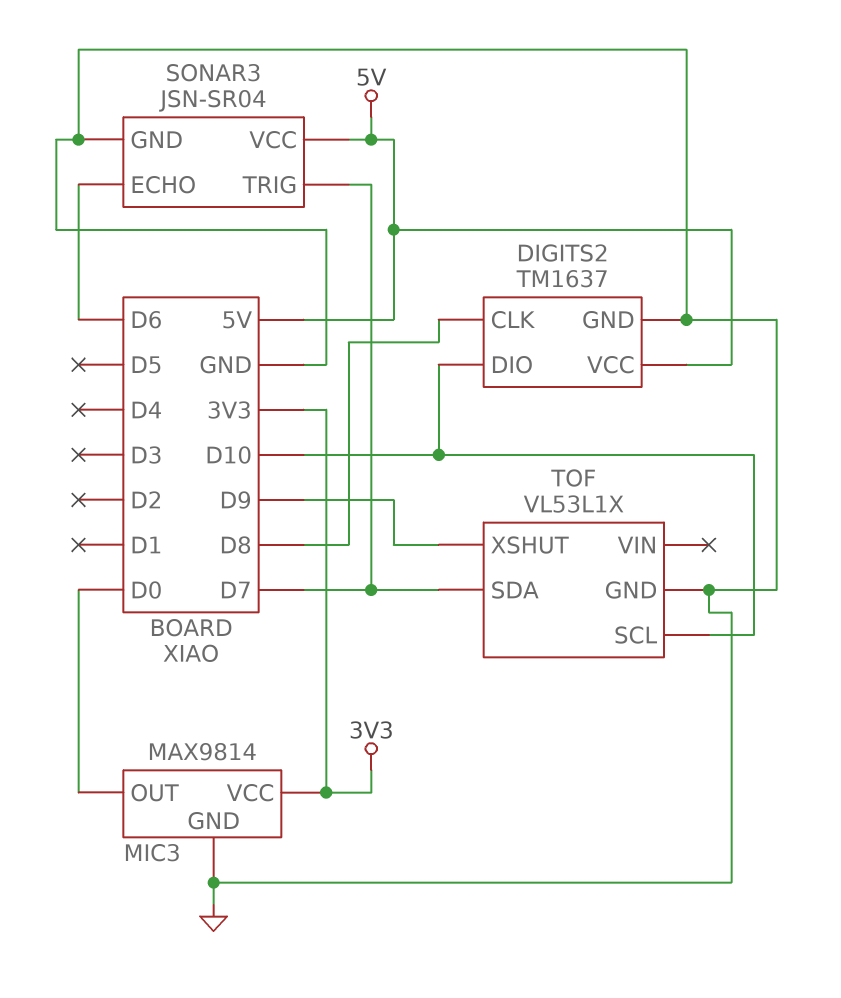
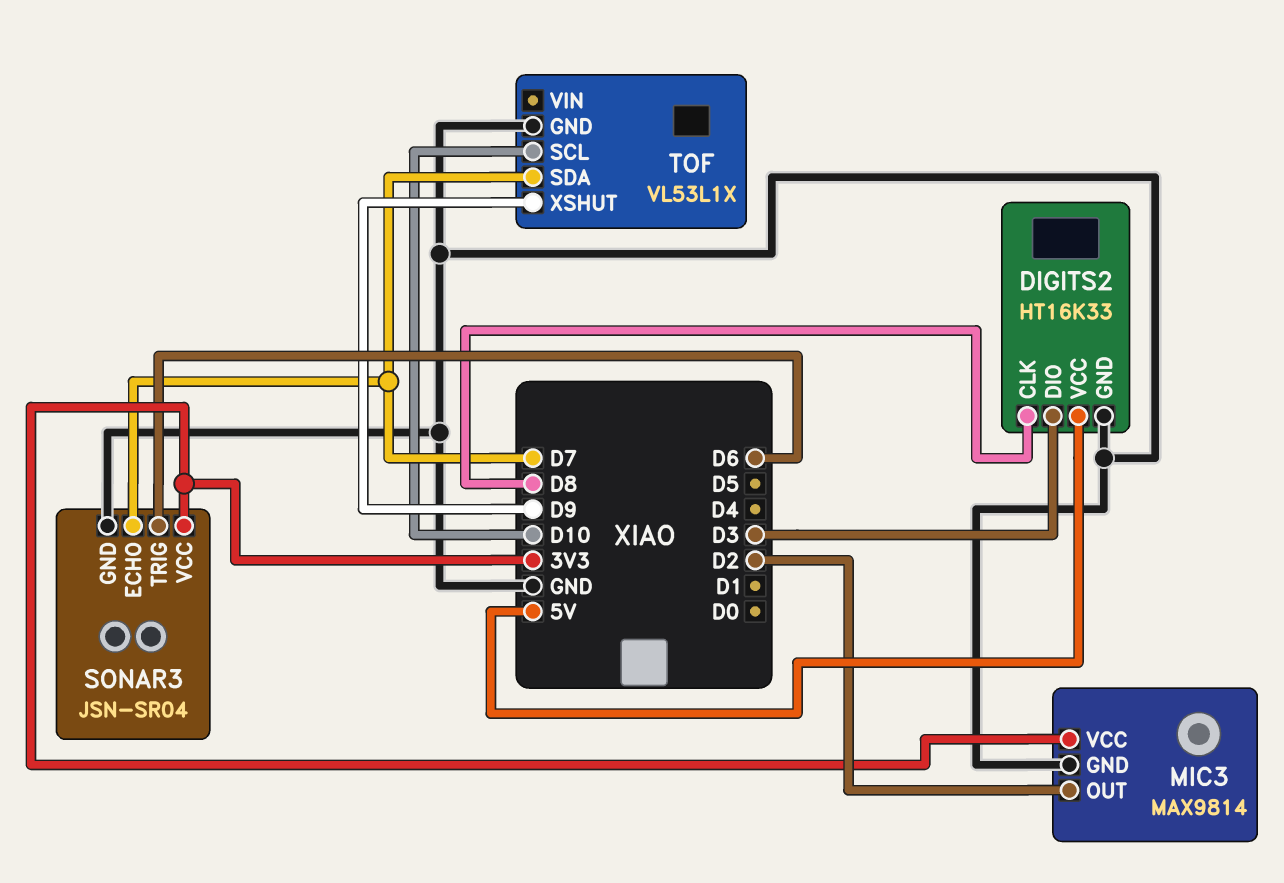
DIGITS2: TM1637 -> HT16K33
DIGITS2 pin DIO: D10 -> D3
MIC3 pin OUT: D0 -> D2
SONAR3 pin ECHO: D6 -> D7
SONAR3 pin TRIG: D7 -> D6
SONAR3 pin VCC: 5V -> 3V3

